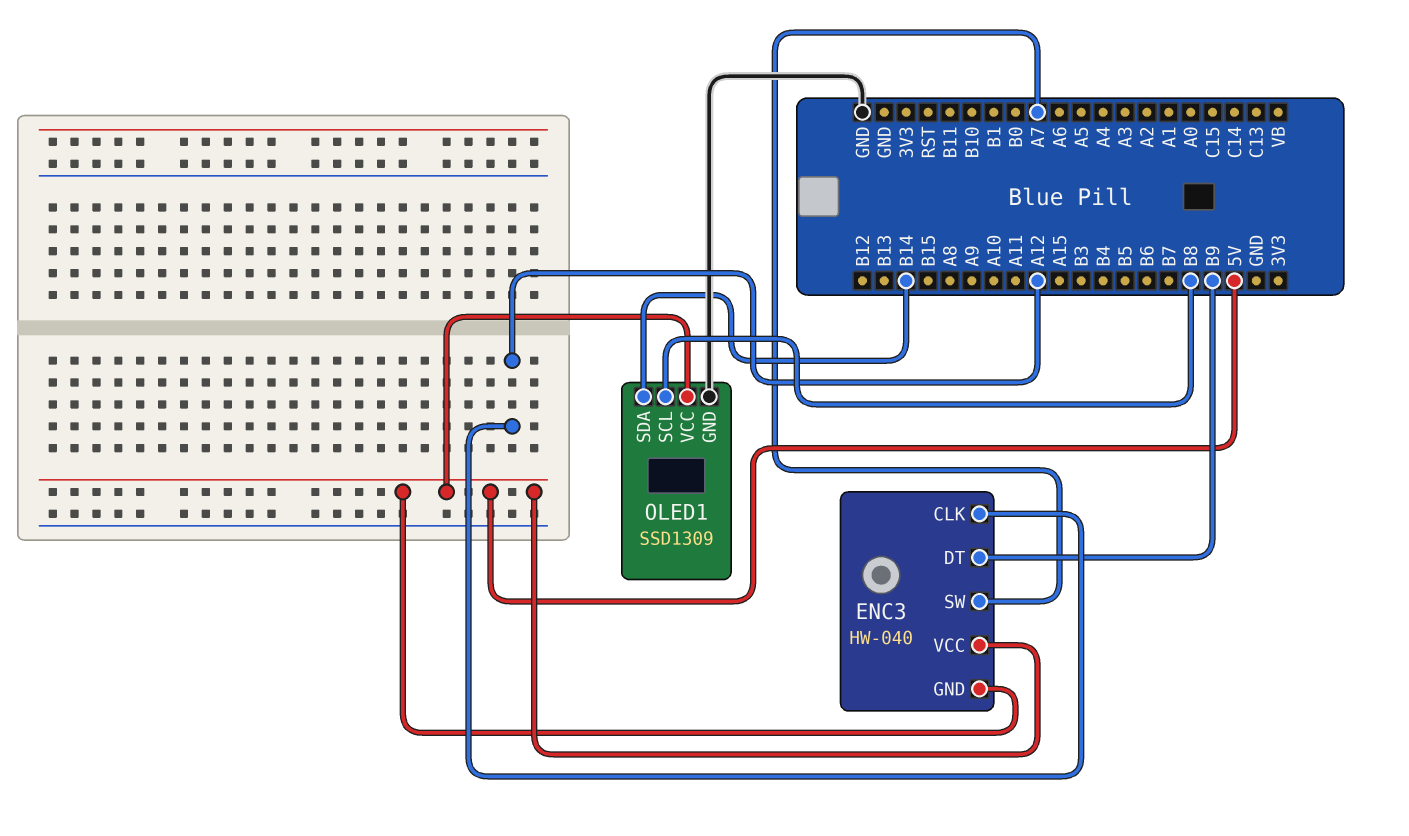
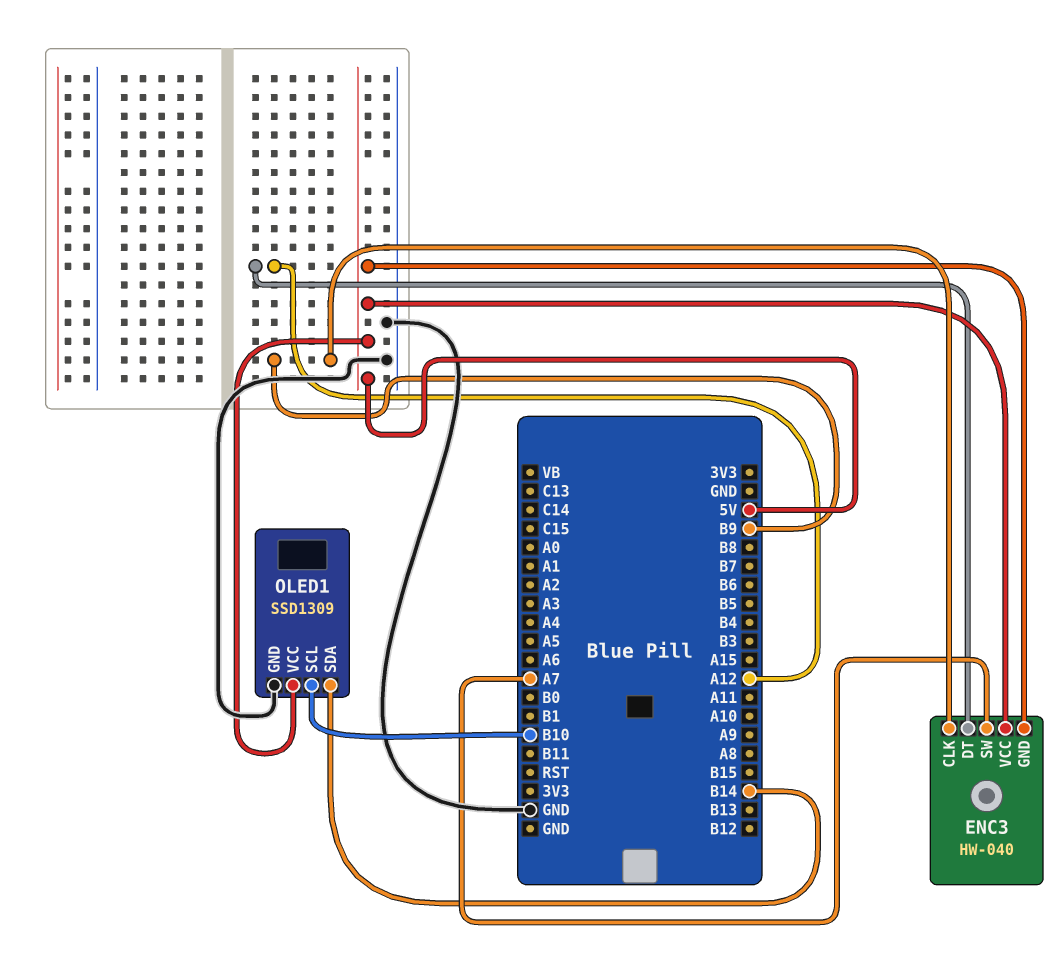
ENC3 pin CLK: A12 -> B9
ENC3 pin DT: B9 -> A12
OLED1 pin SCL: B8 -> B10

